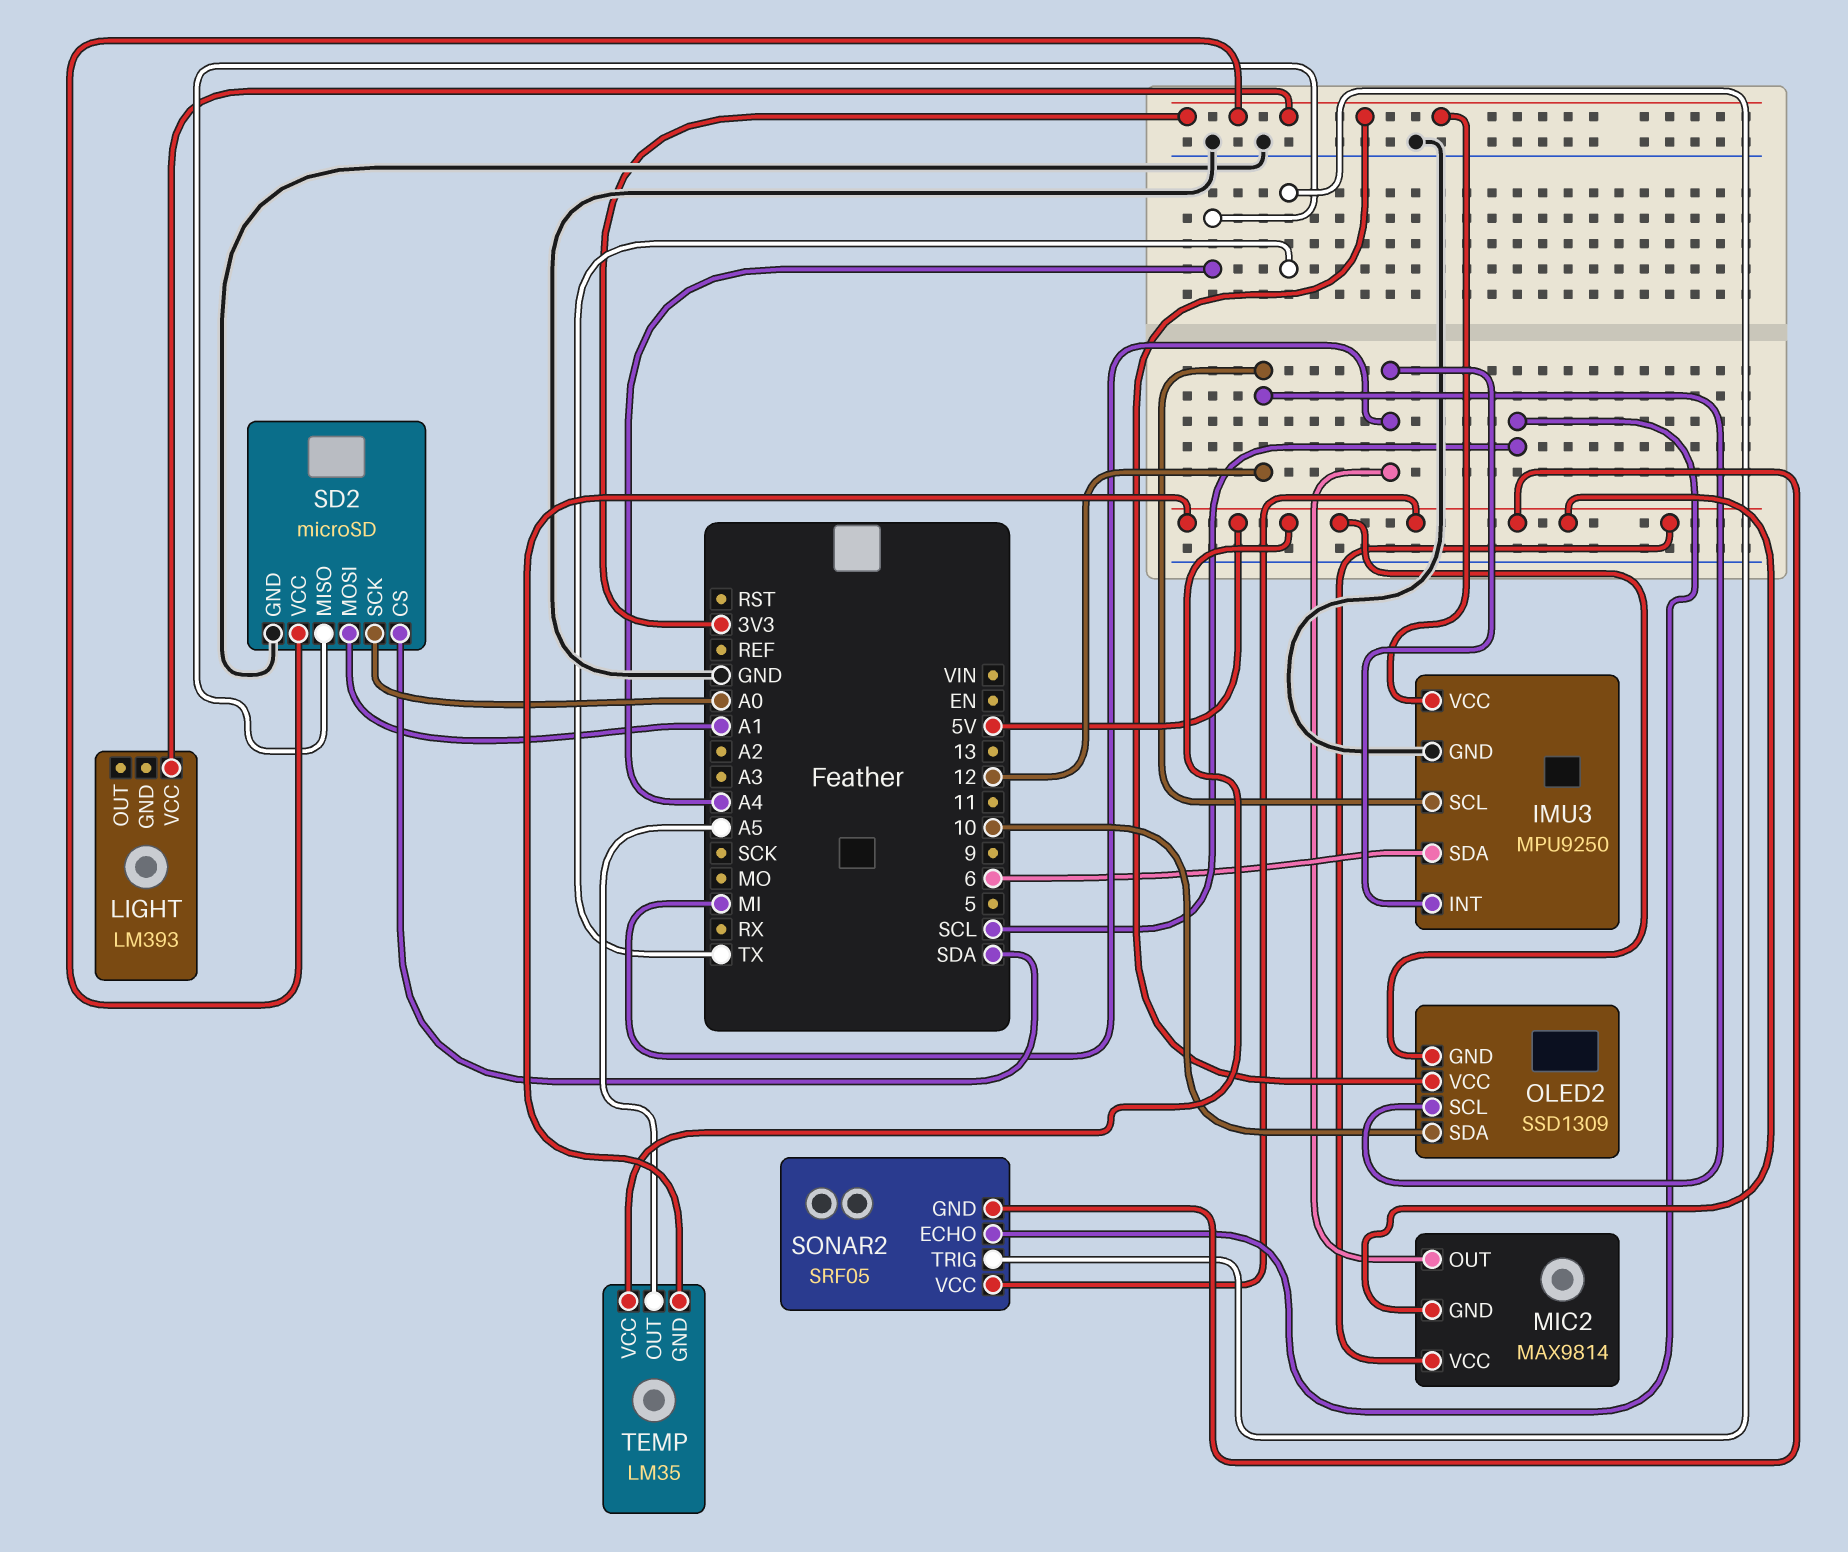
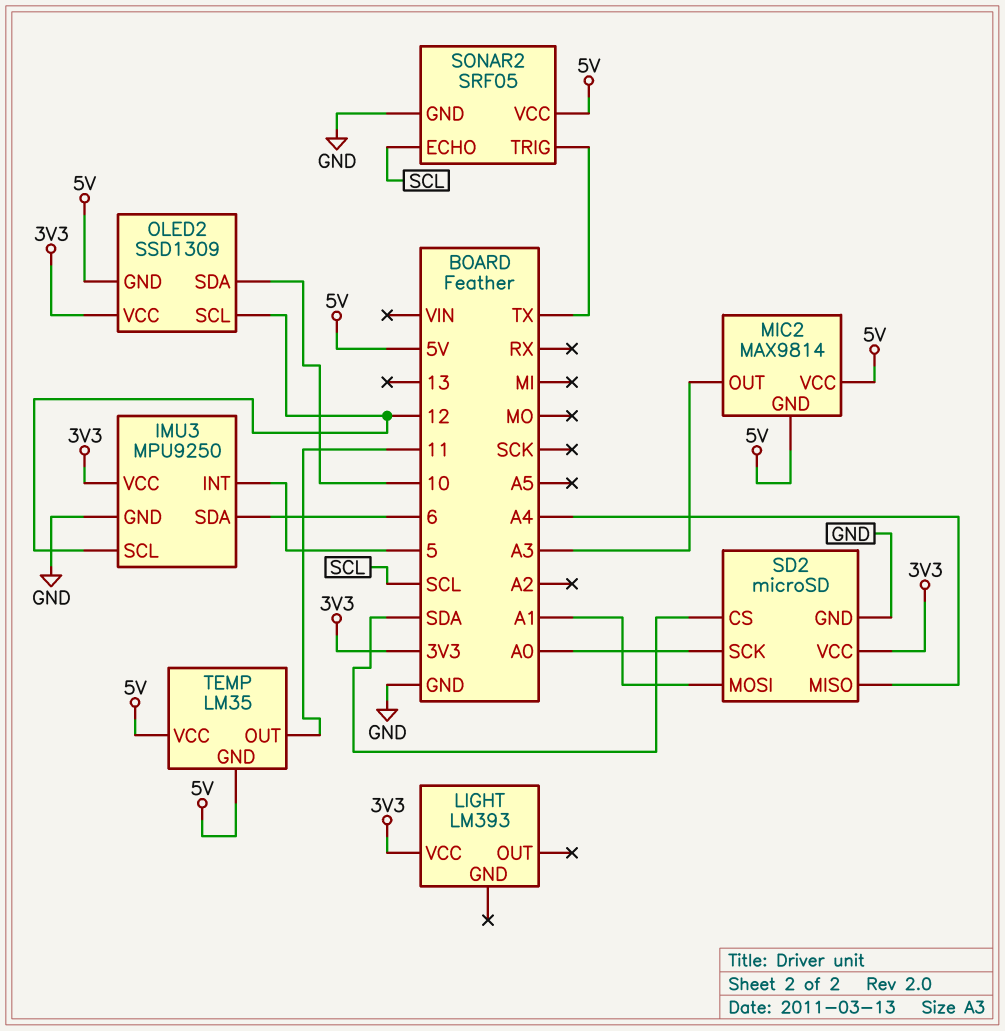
IMU3 pin INT: MI -> 5
MIC2 pin OUT: MI -> A3
SONAR2 pin GND: 5V -> GND
TEMP pin OUT: A5 -> 11

